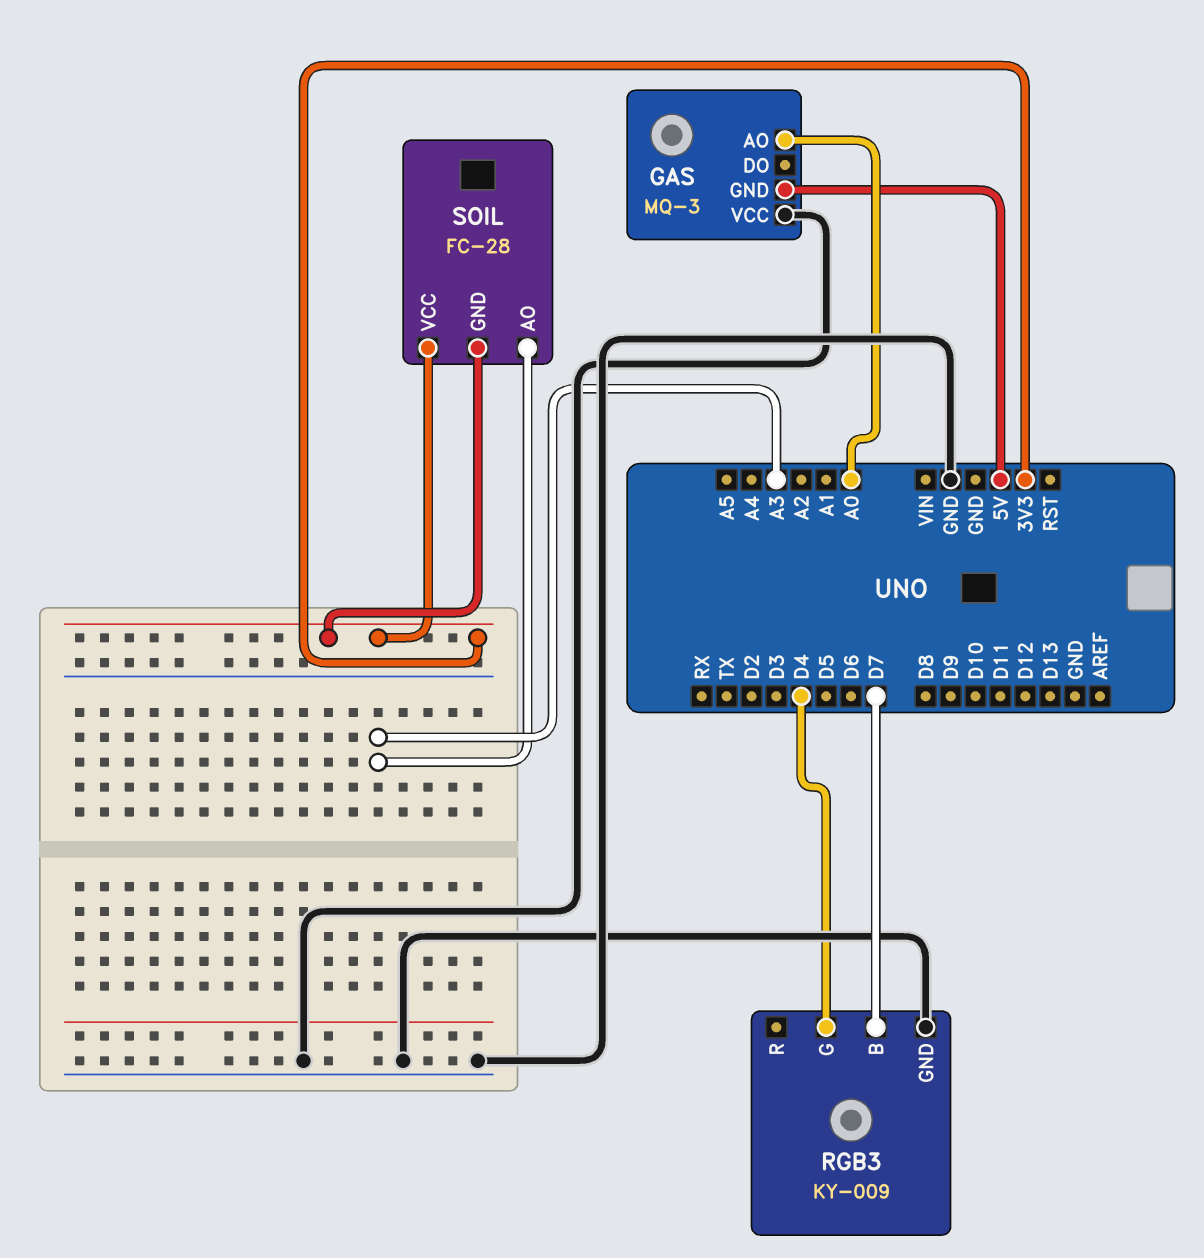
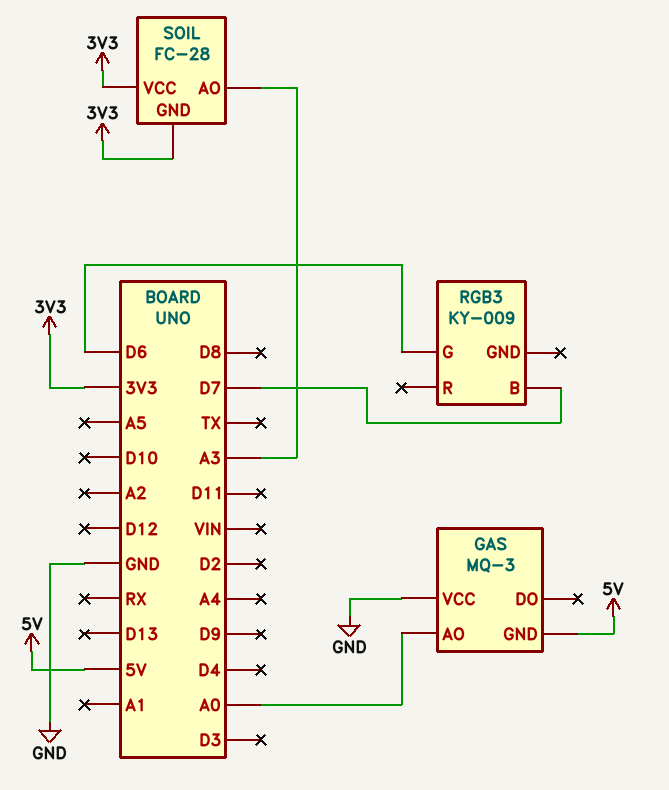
RGB3 pin G: D4 -> D6
RGB3 pin GND: GND -> none

